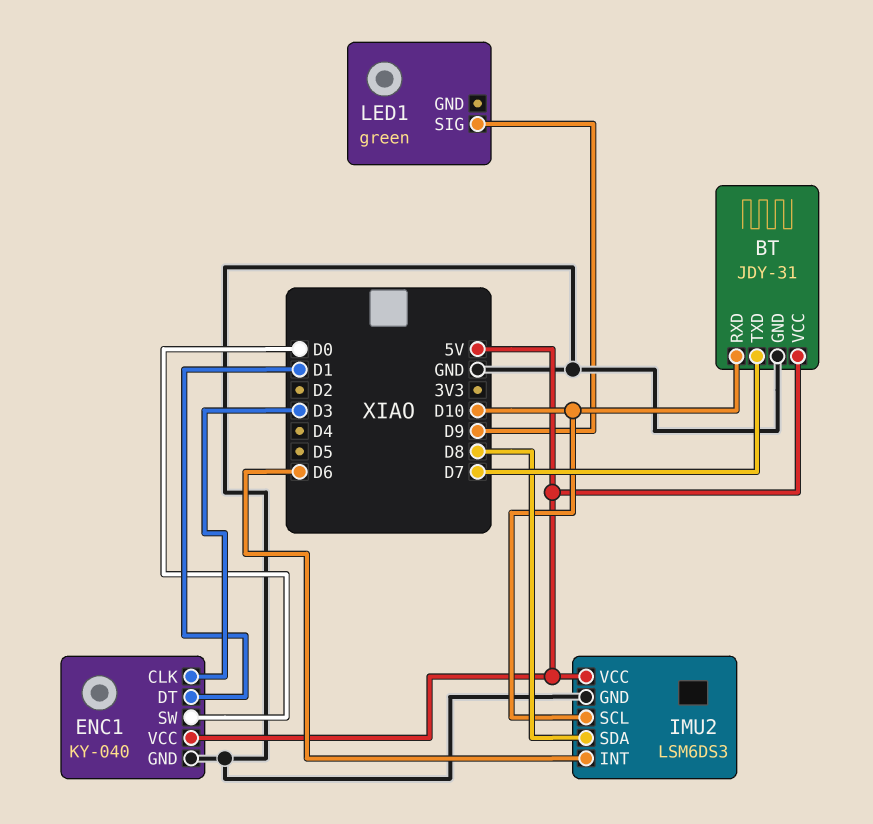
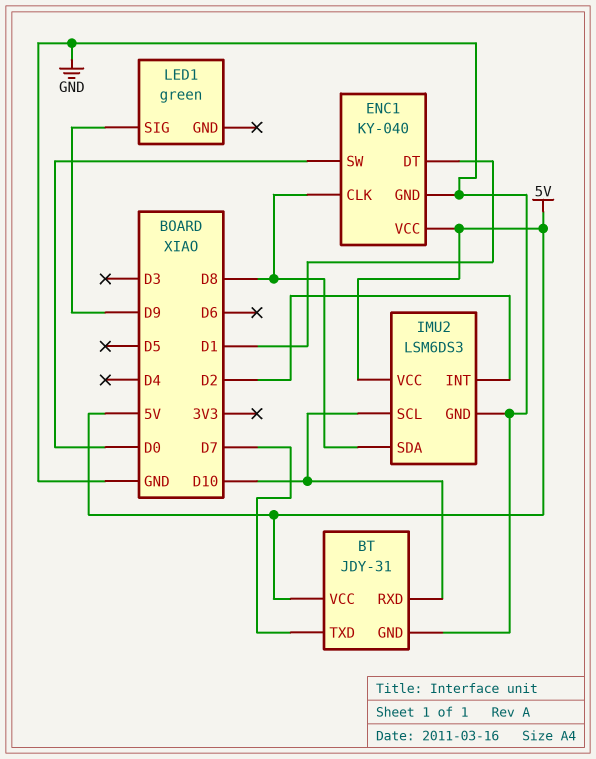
ENC1 pin CLK: D3 -> D8
IMU2 pin INT: D6 -> D2

